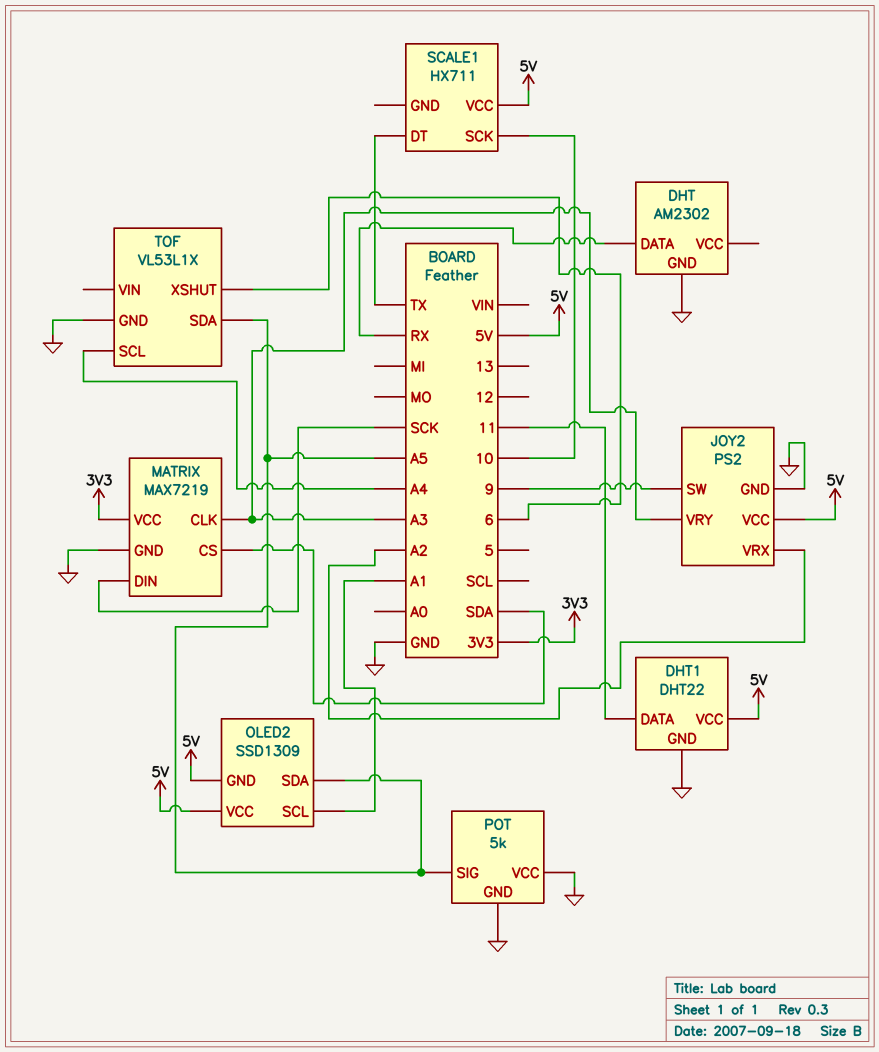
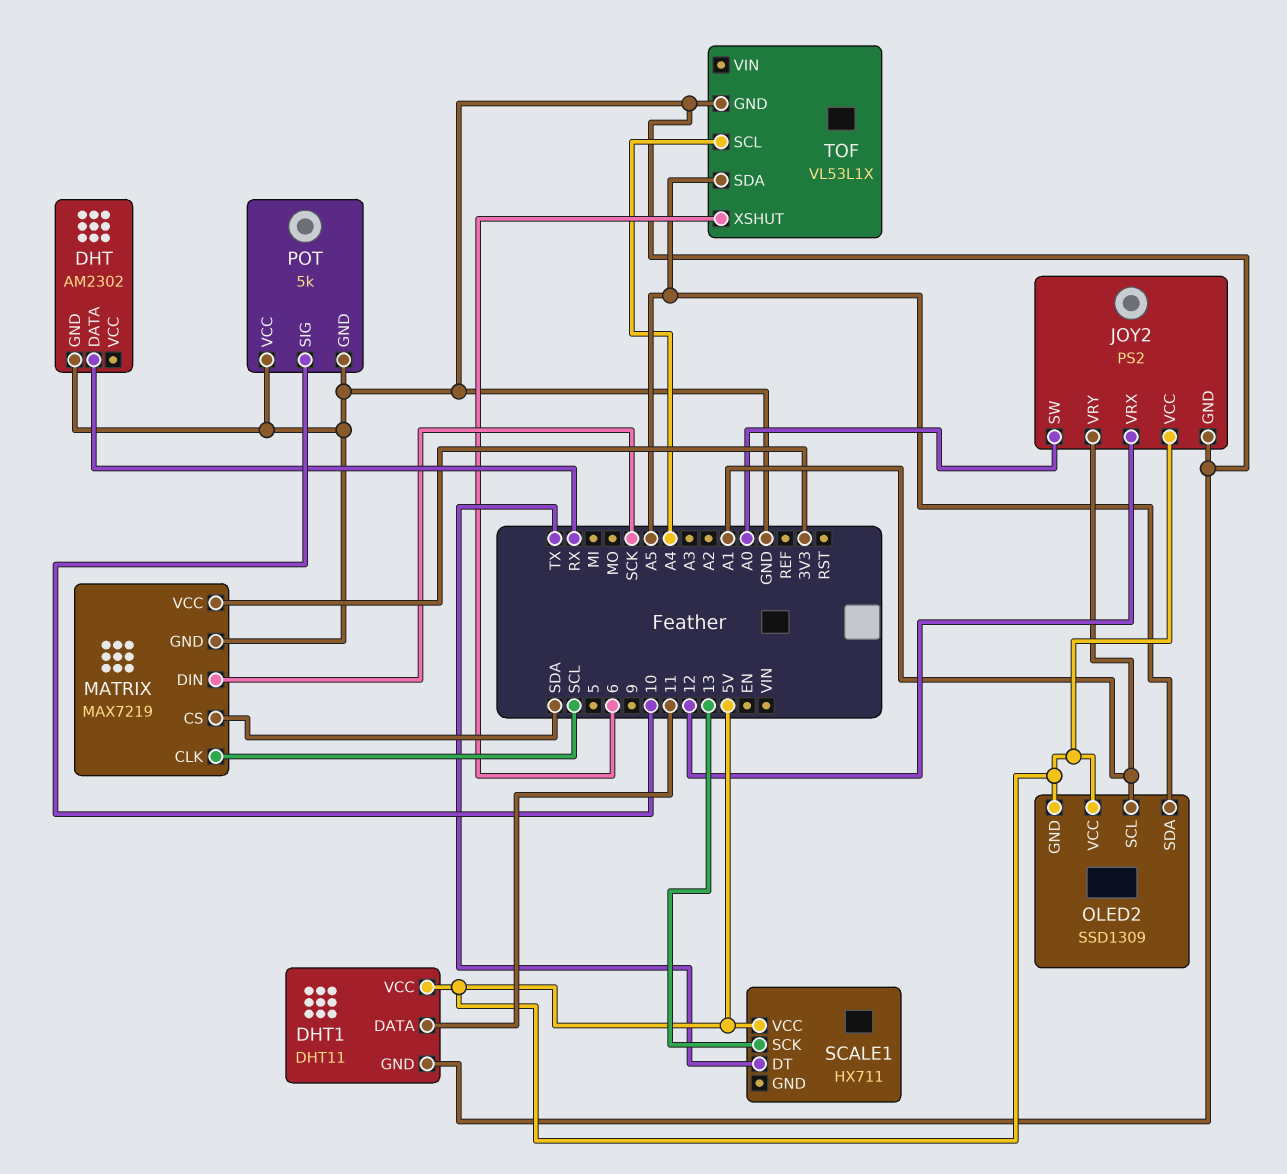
DHT1: DHT22 -> DHT11
JOY2 pin SW: 9 -> A0
JOY2 pin VRX: A2 -> 12
JOY2 pin VRY: A3 -> A1
MATRIX pin CLK: A3 -> SCL
POT pin SIG: A5 -> 10
SCALE1 pin SCK: 10 -> 13

